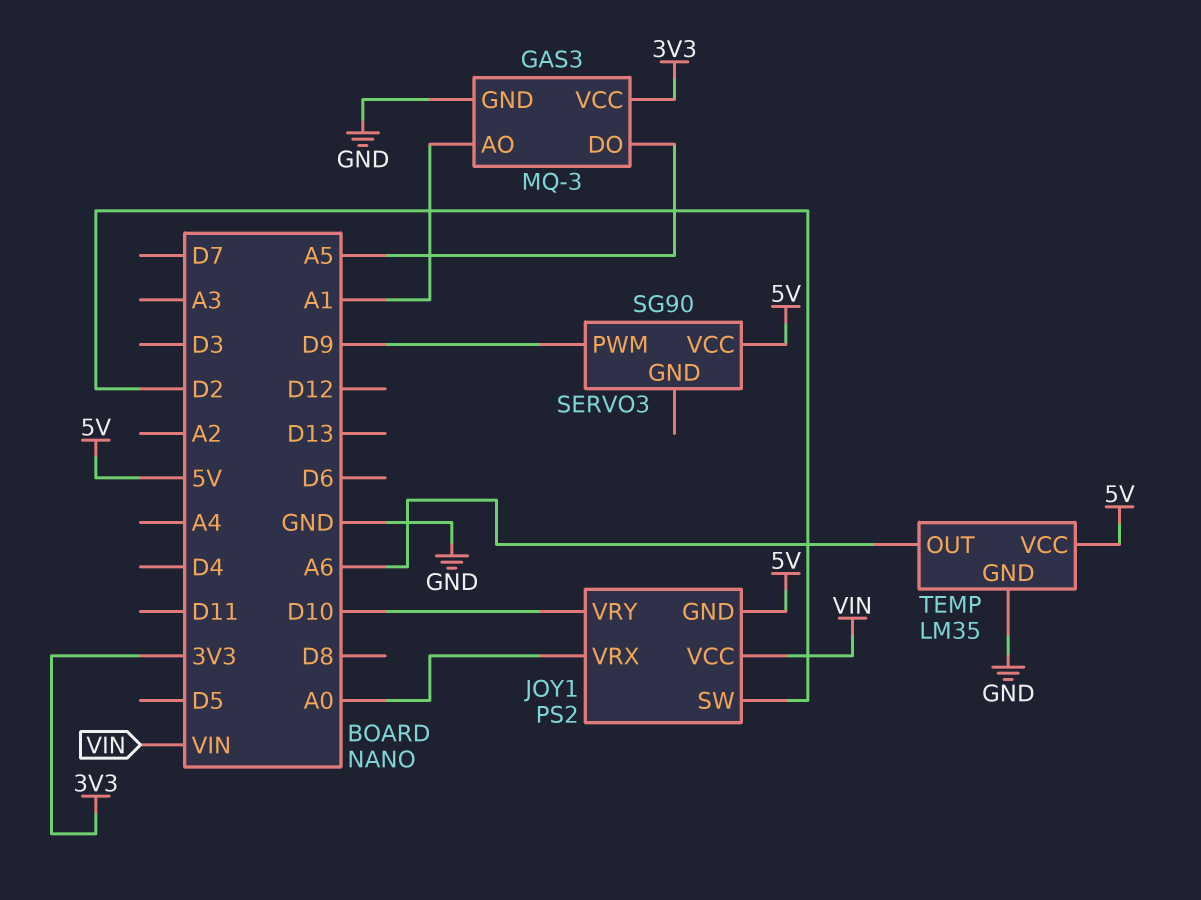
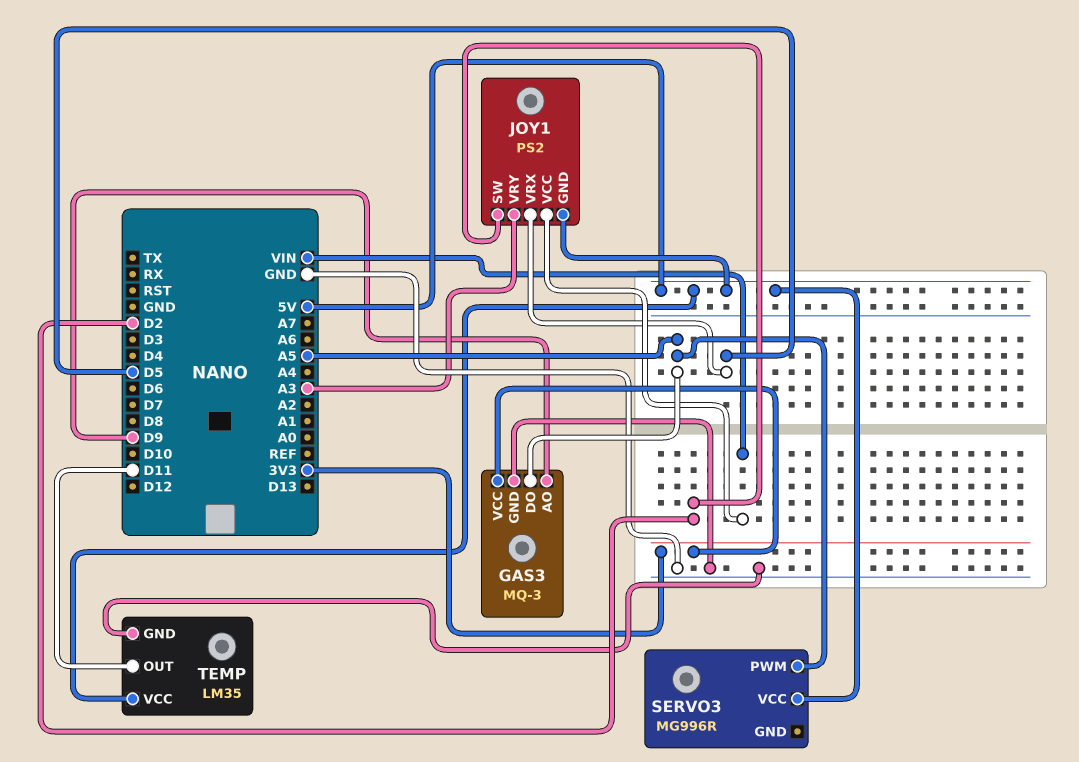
GAS3 pin AO: A1 -> D9
JOY1 pin VRX: A0 -> D5
JOY1 pin VRY: D10 -> A3
SERVO3: SG90 -> MG996R
SERVO3 pin PWM: D9 -> A5
TEMP pin OUT: A6 -> D11

